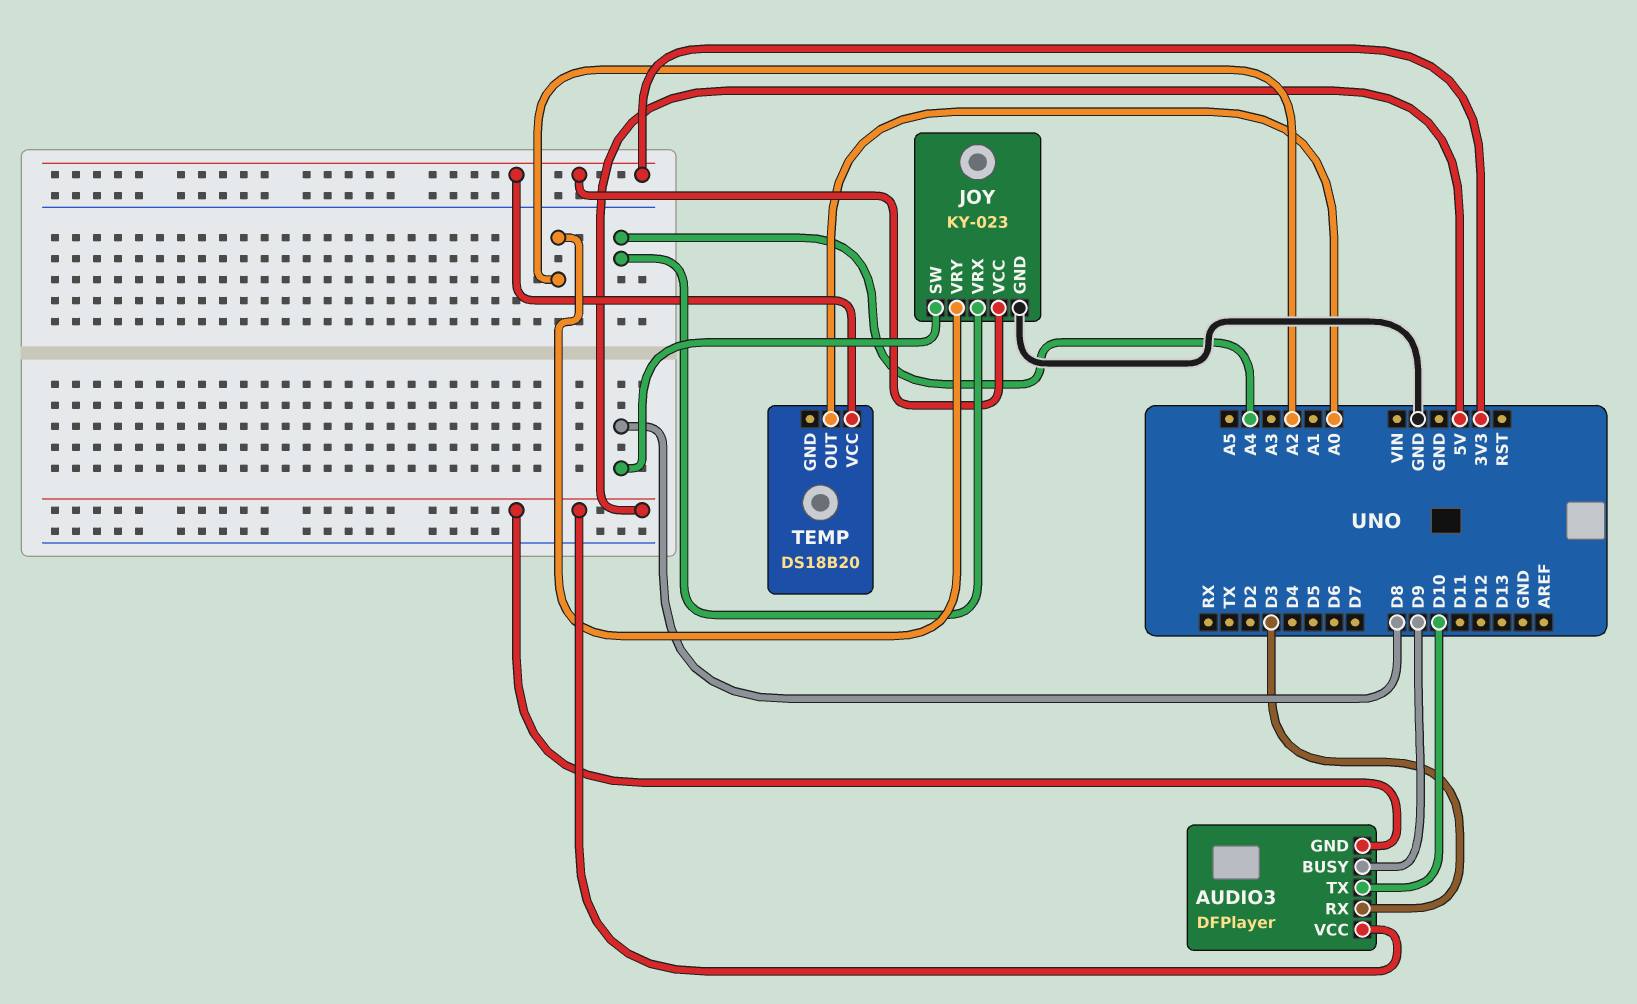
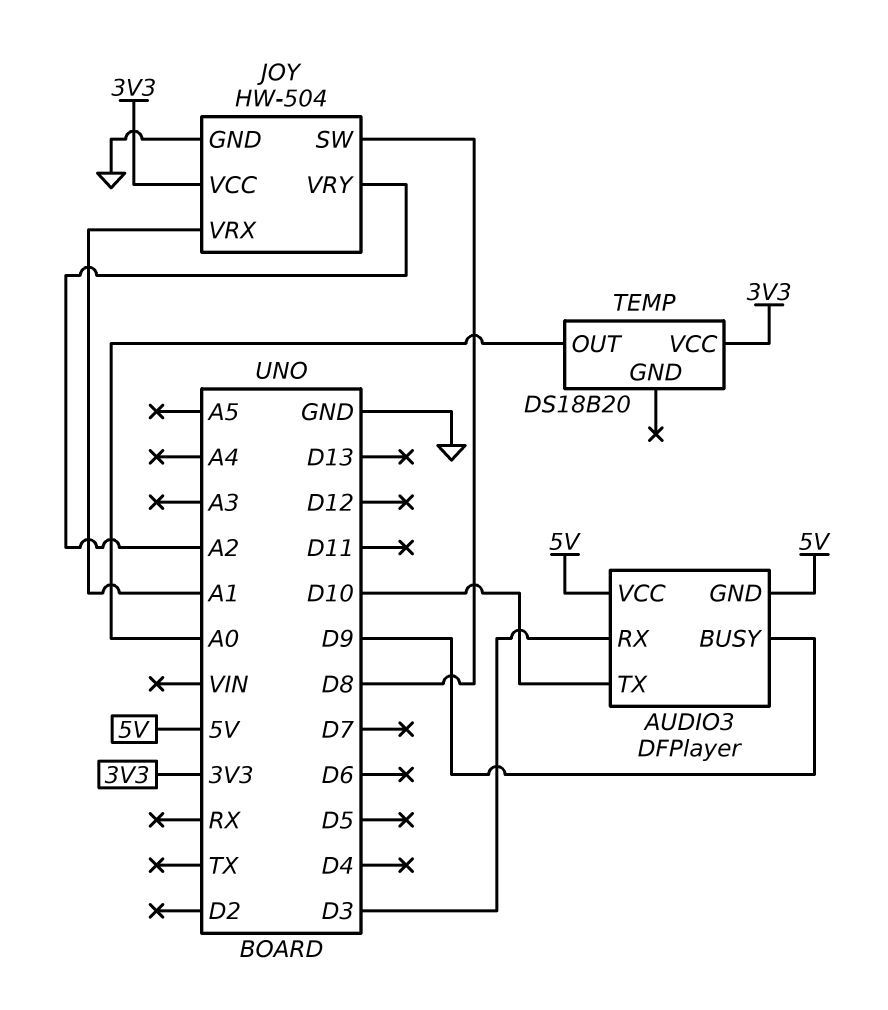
JOY: KY-023 -> HW-504
JOY pin VRX: A4 -> A1

